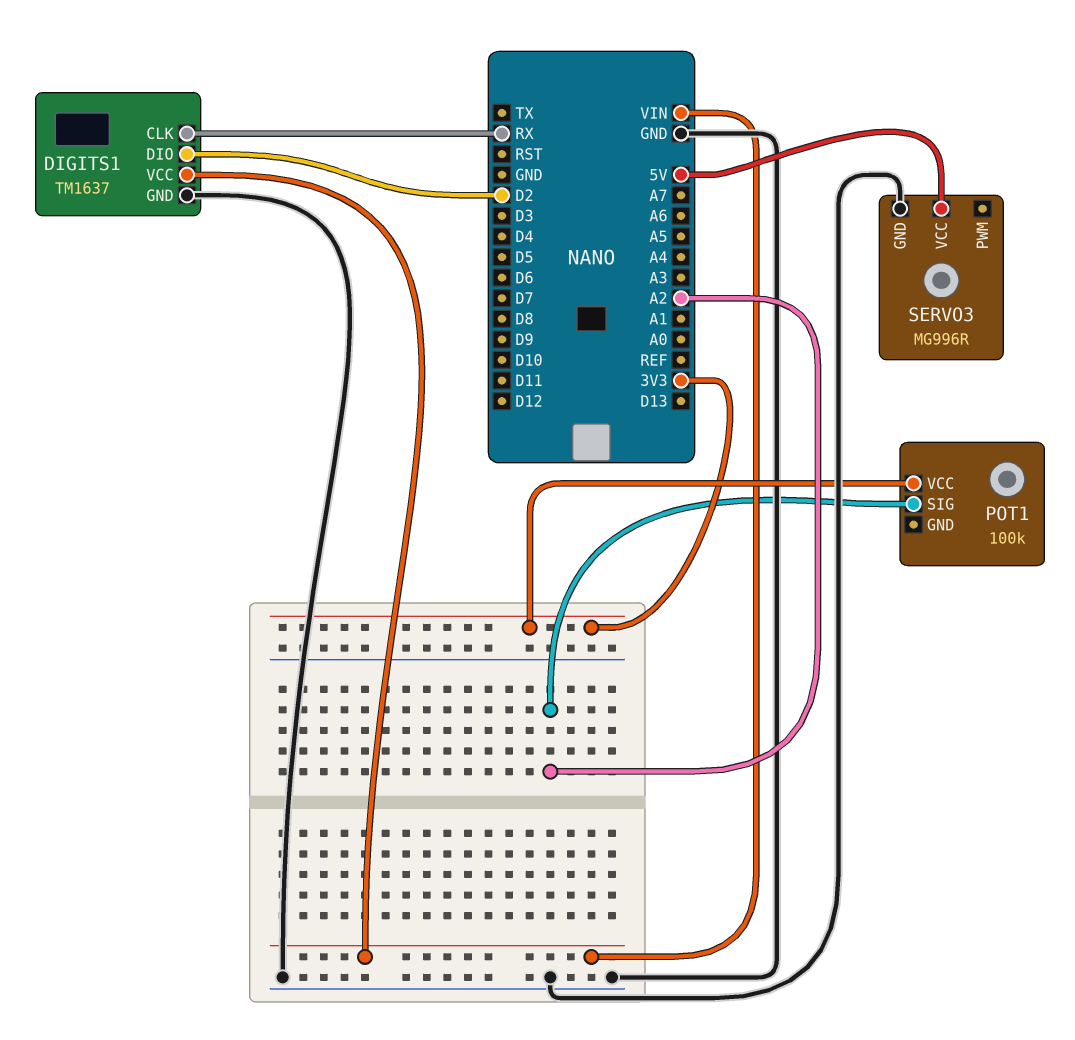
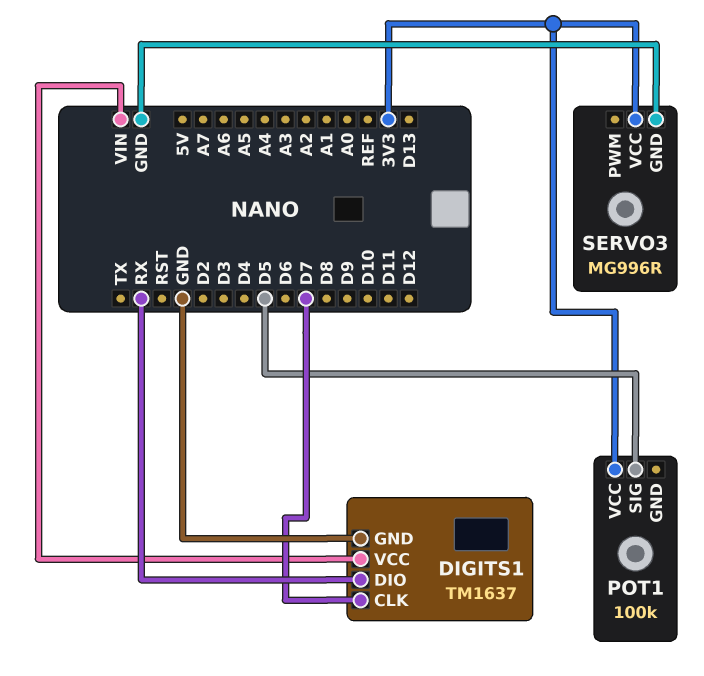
DIGITS1 pin CLK: RX -> D7
DIGITS1 pin DIO: D2 -> RX
POT1 pin SIG: A2 -> D5
SERVO3 pin VCC: 5V -> 3V3

